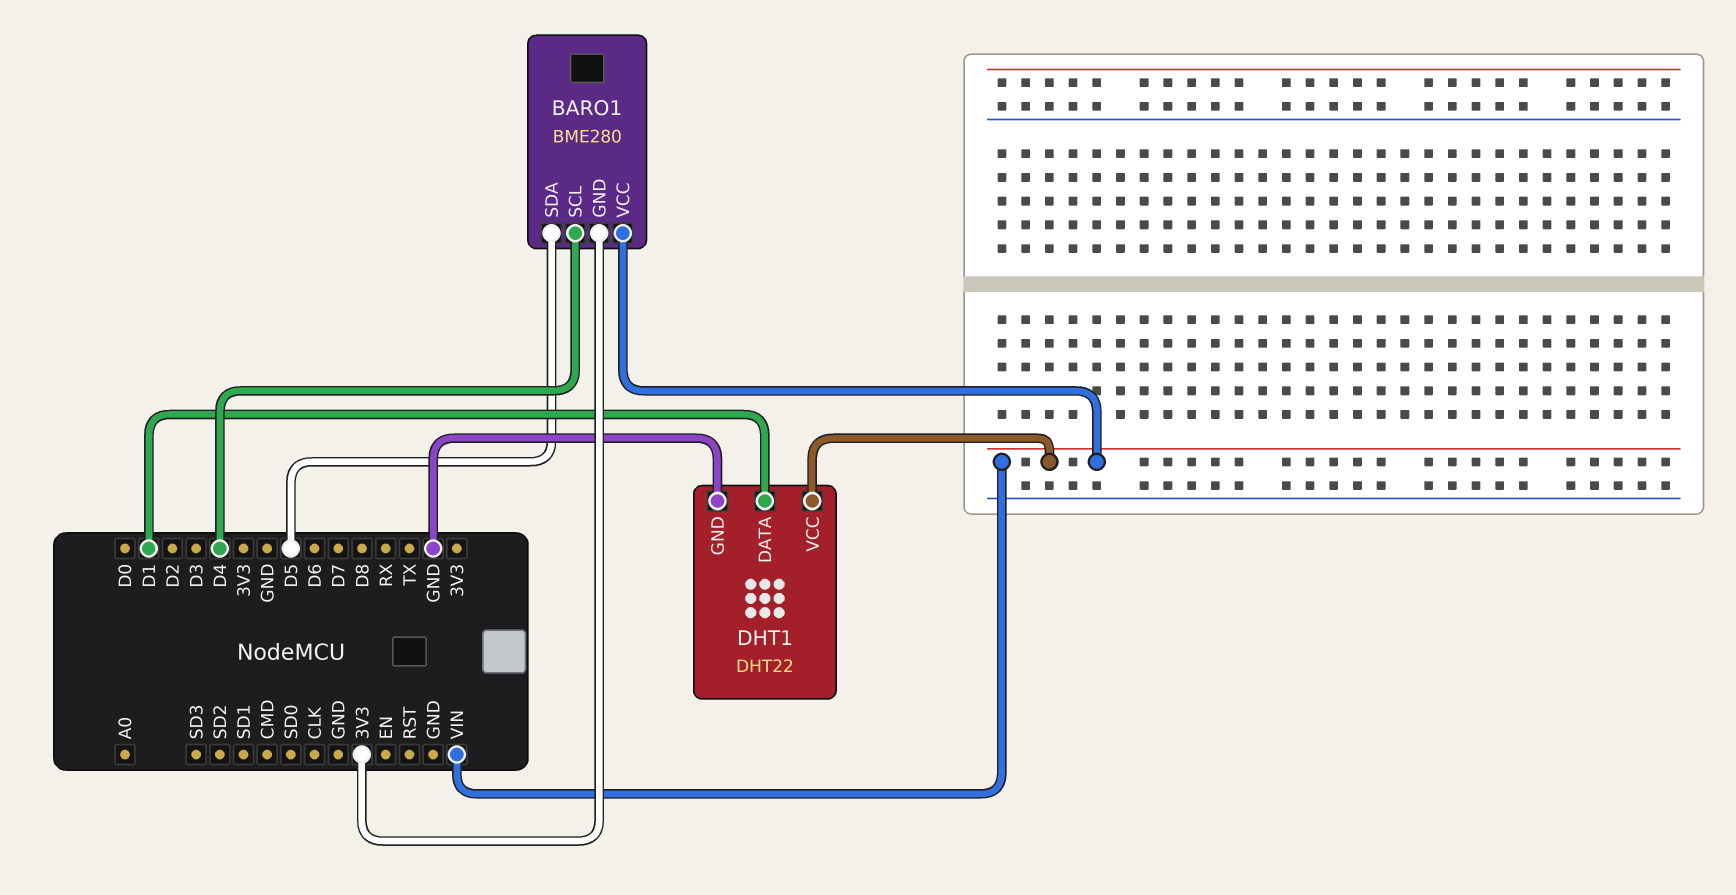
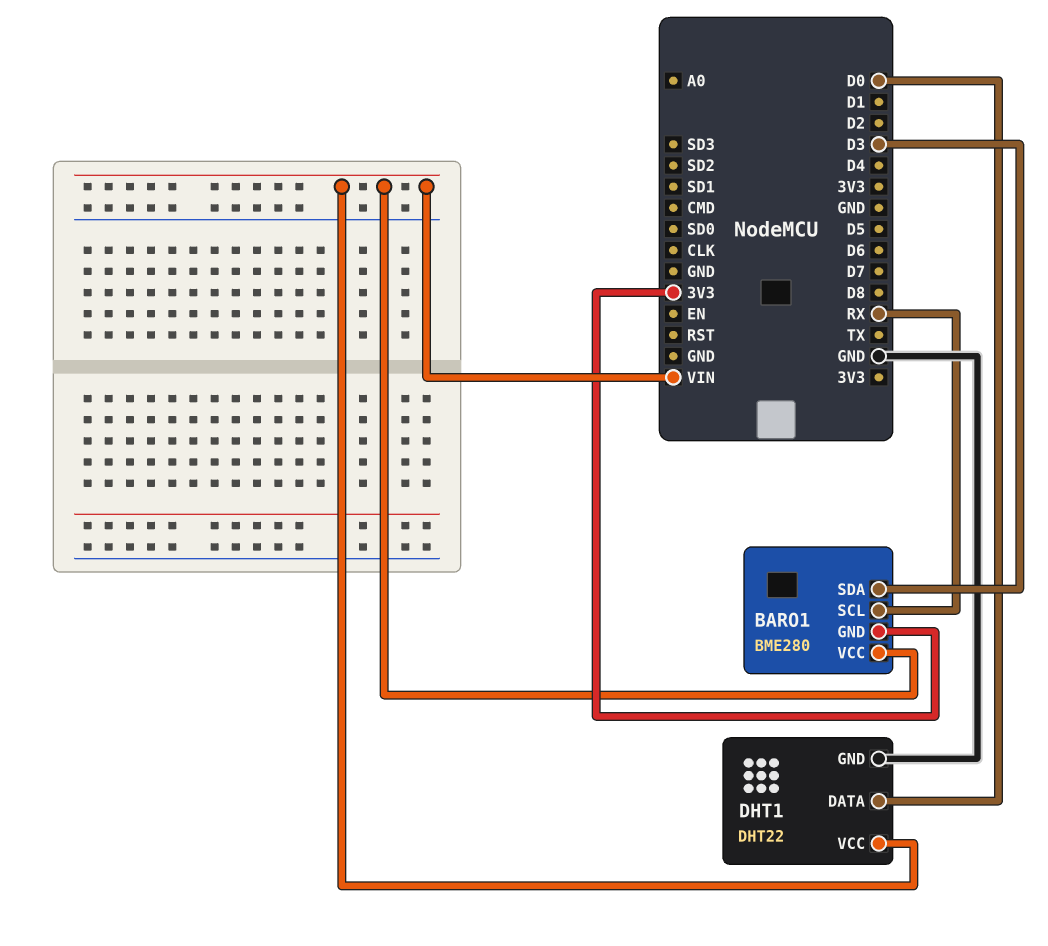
BARO1 pin SCL: D4 -> RX
BARO1 pin SDA: D5 -> D3
DHT1 pin DATA: D1 -> D0

